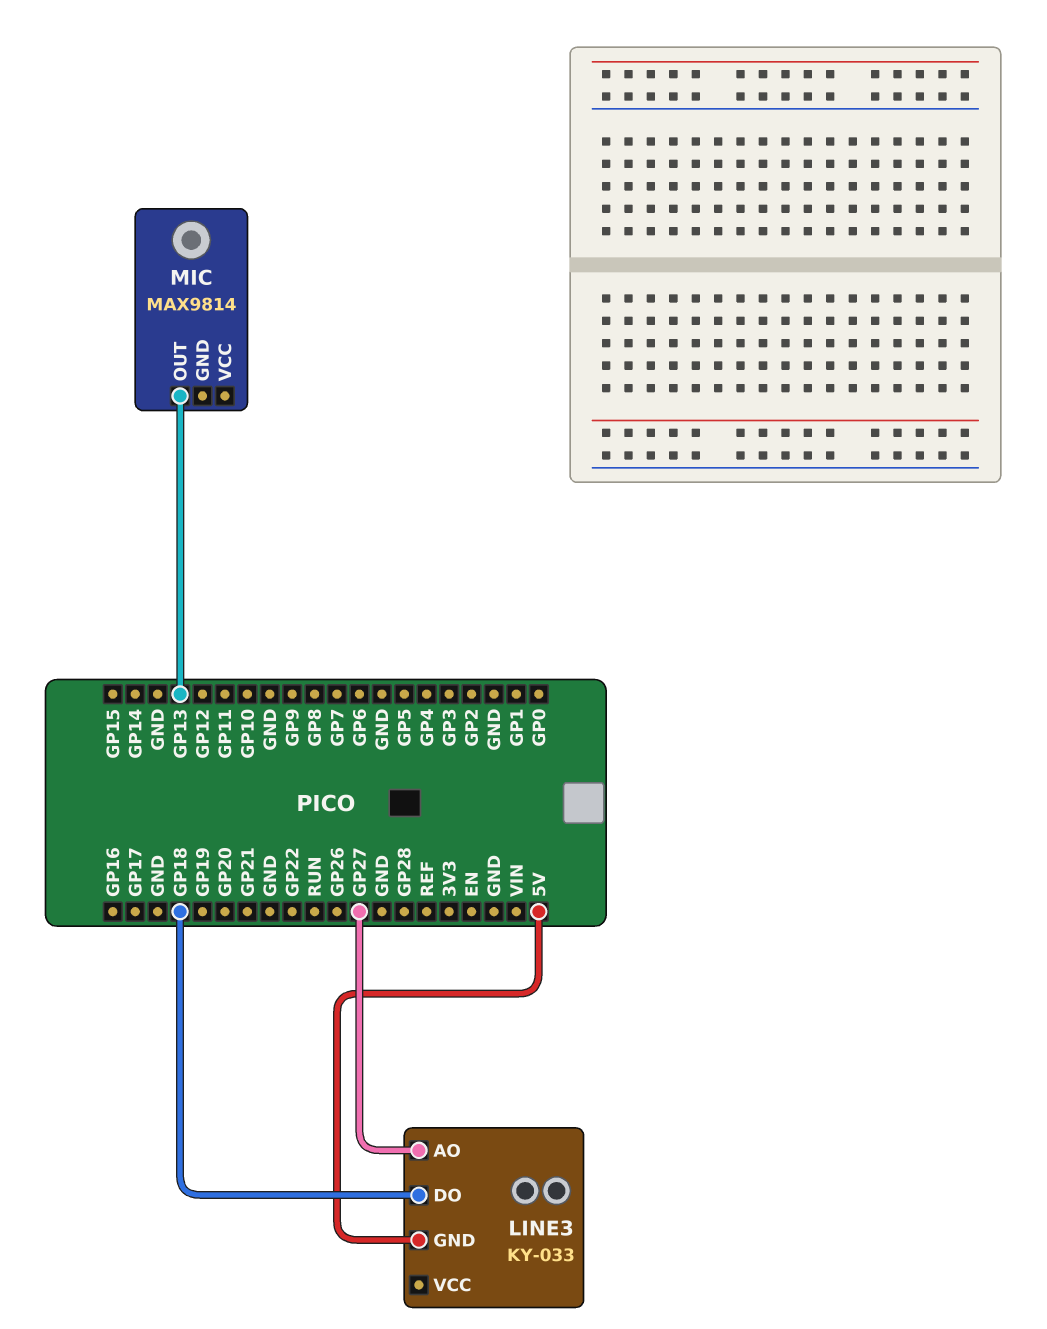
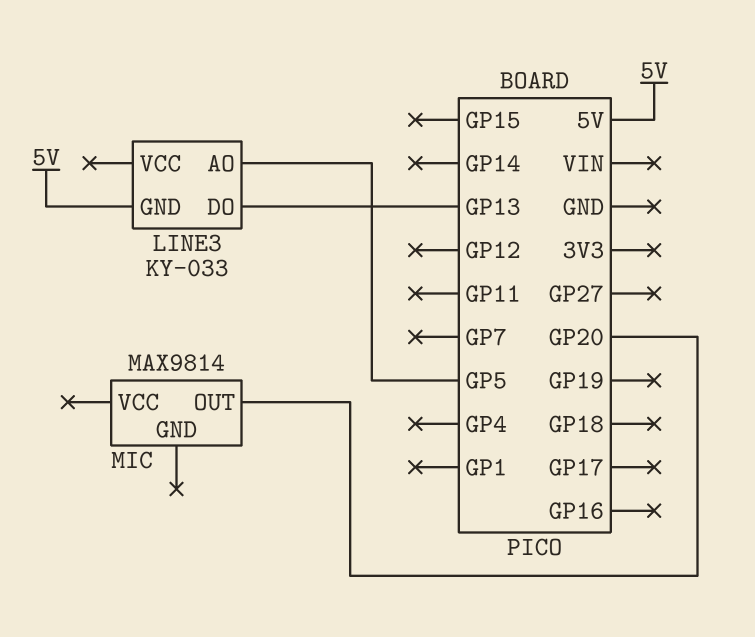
LINE3 pin AO: GP27 -> GP5
LINE3 pin DO: GP18 -> GP13
MIC pin OUT: GP13 -> GP20

